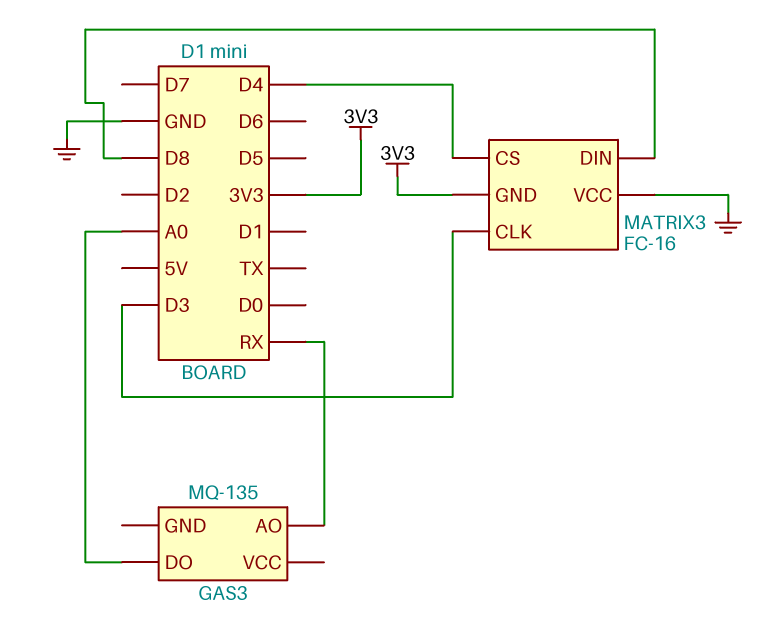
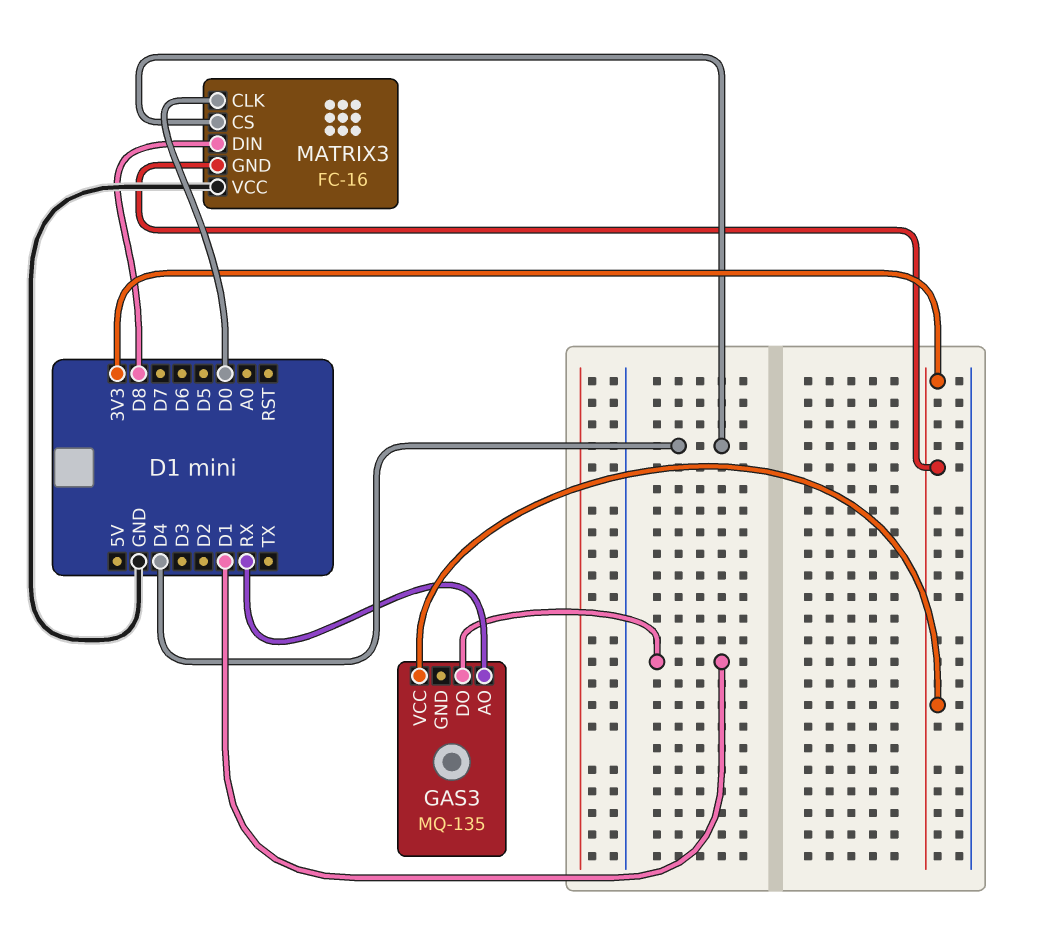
GAS3 pin DO: A0 -> D1
GAS3 pin VCC: none -> 3V3
MATRIX3 pin CLK: D3 -> D0

